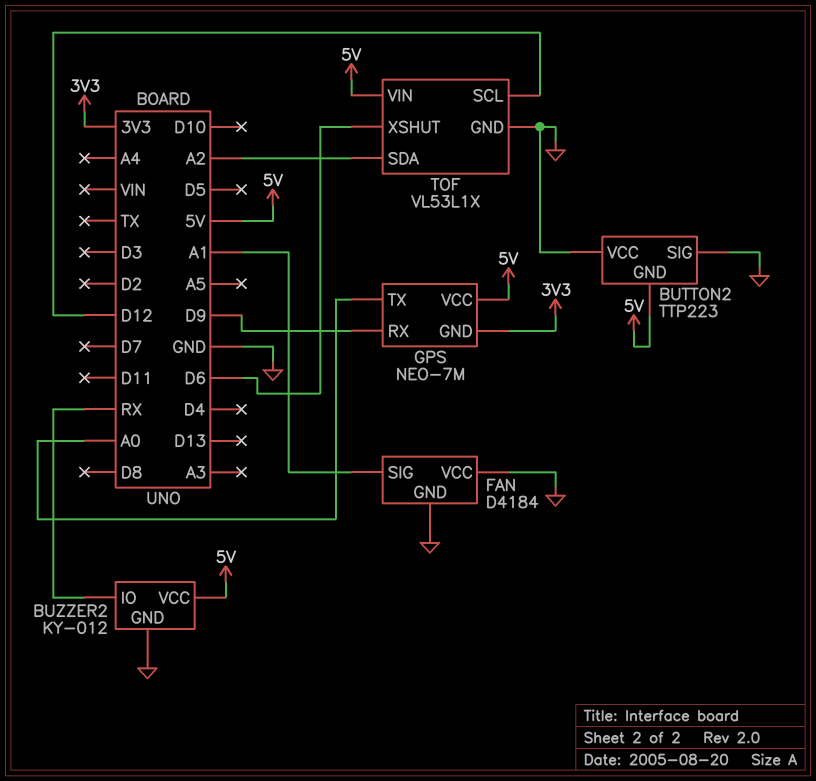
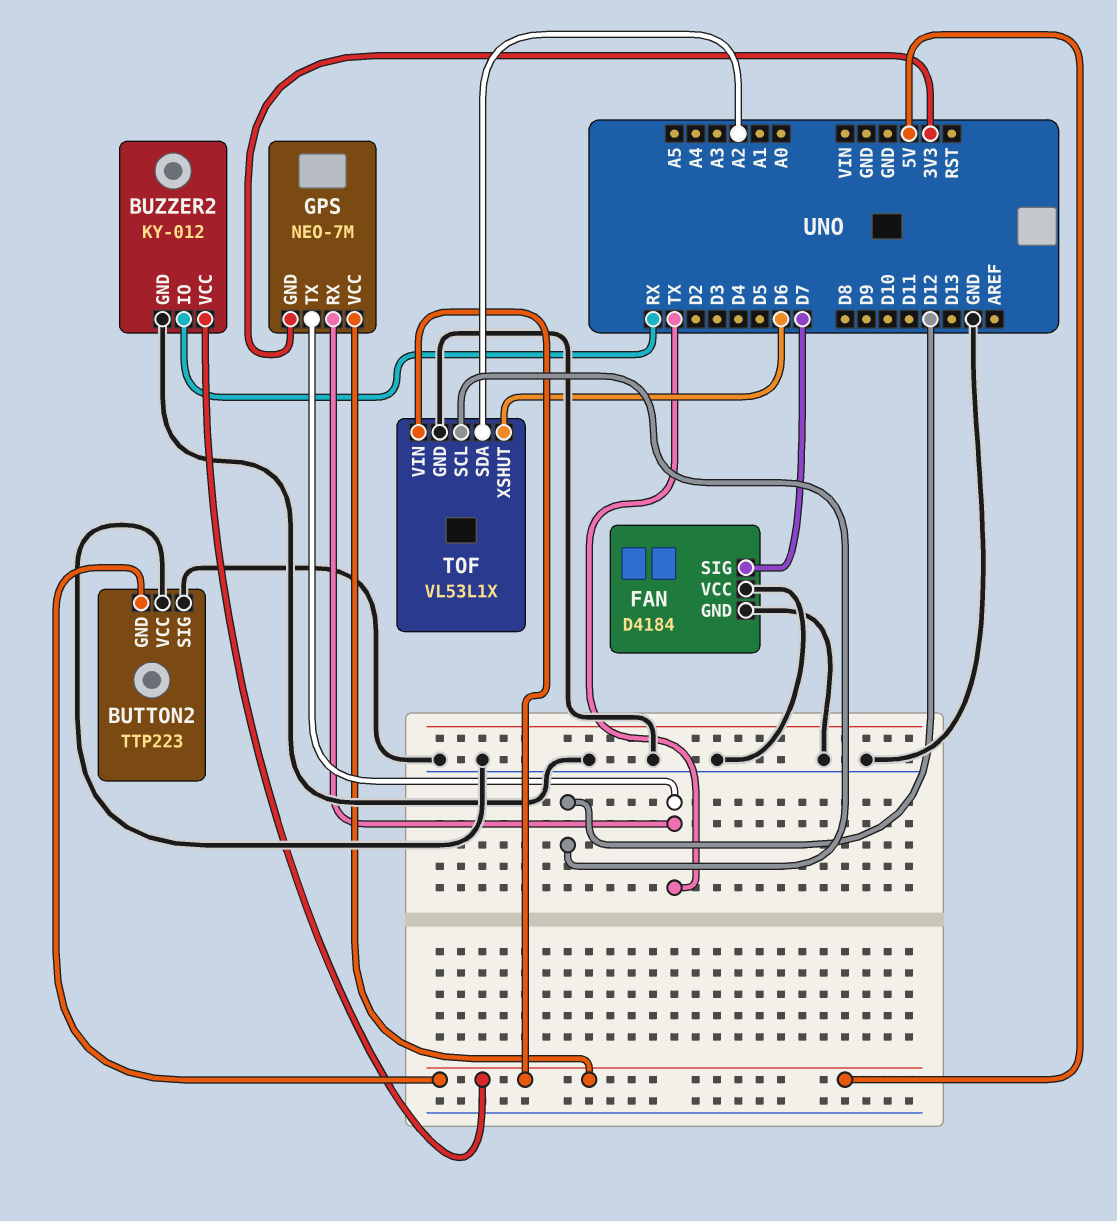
FAN pin SIG: A1 -> D7
GPS pin RX: D9 -> TX
GPS pin TX: A0 -> TX

